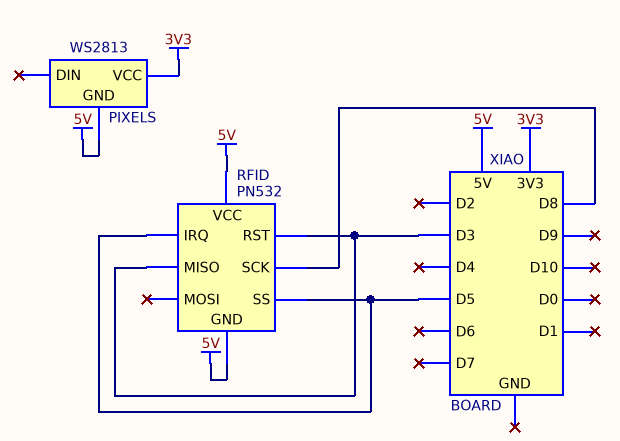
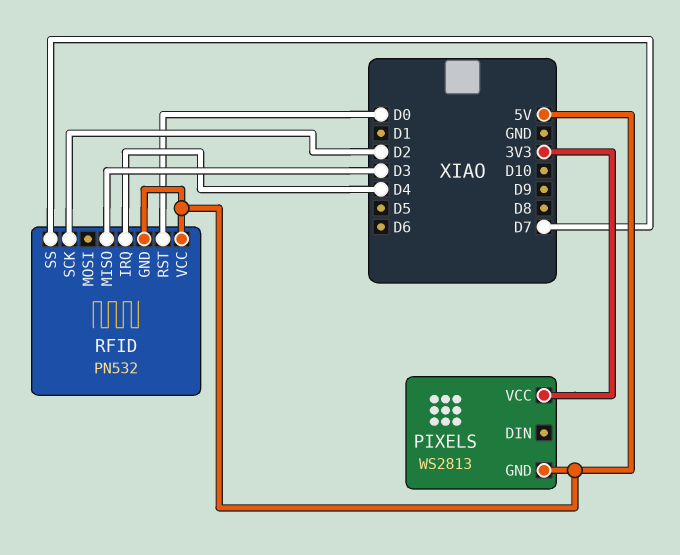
RFID pin IRQ: D5 -> D4
RFID pin RST: D3 -> D0
RFID pin SCK: D8 -> D2
RFID pin SS: D5 -> D7

